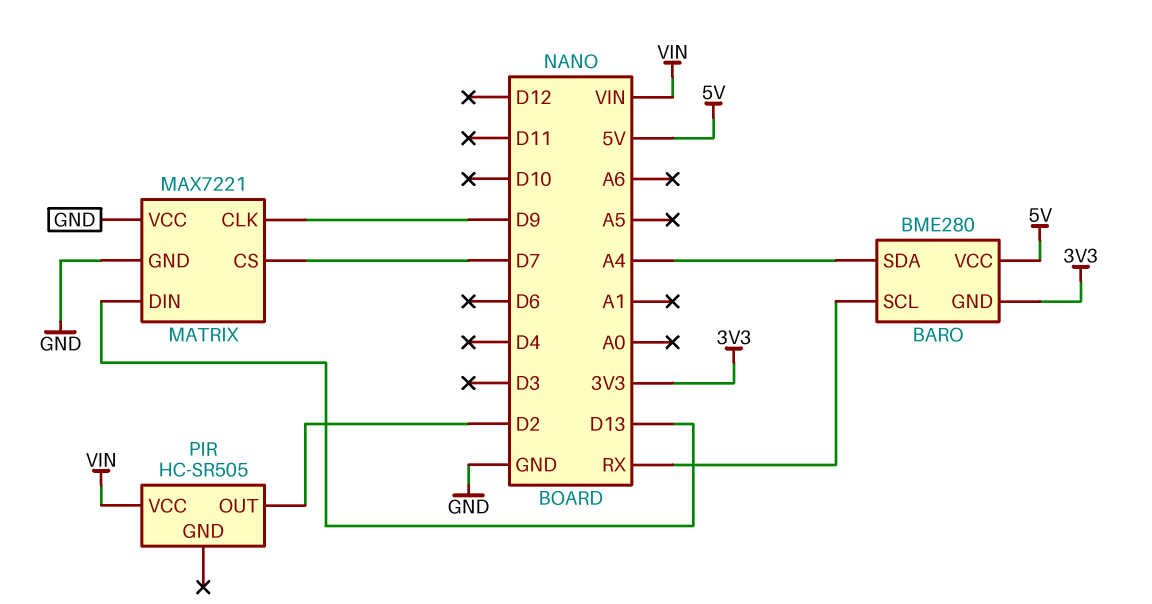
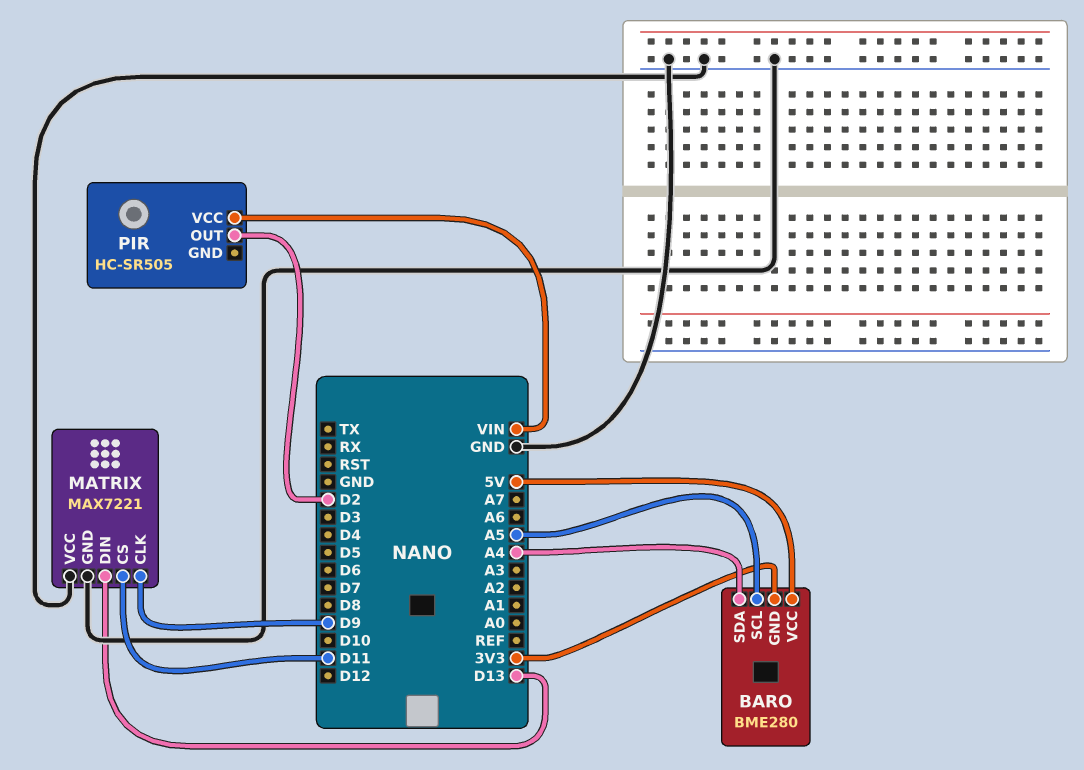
BARO pin SCL: RX -> A5
MATRIX pin CS: D7 -> D11

